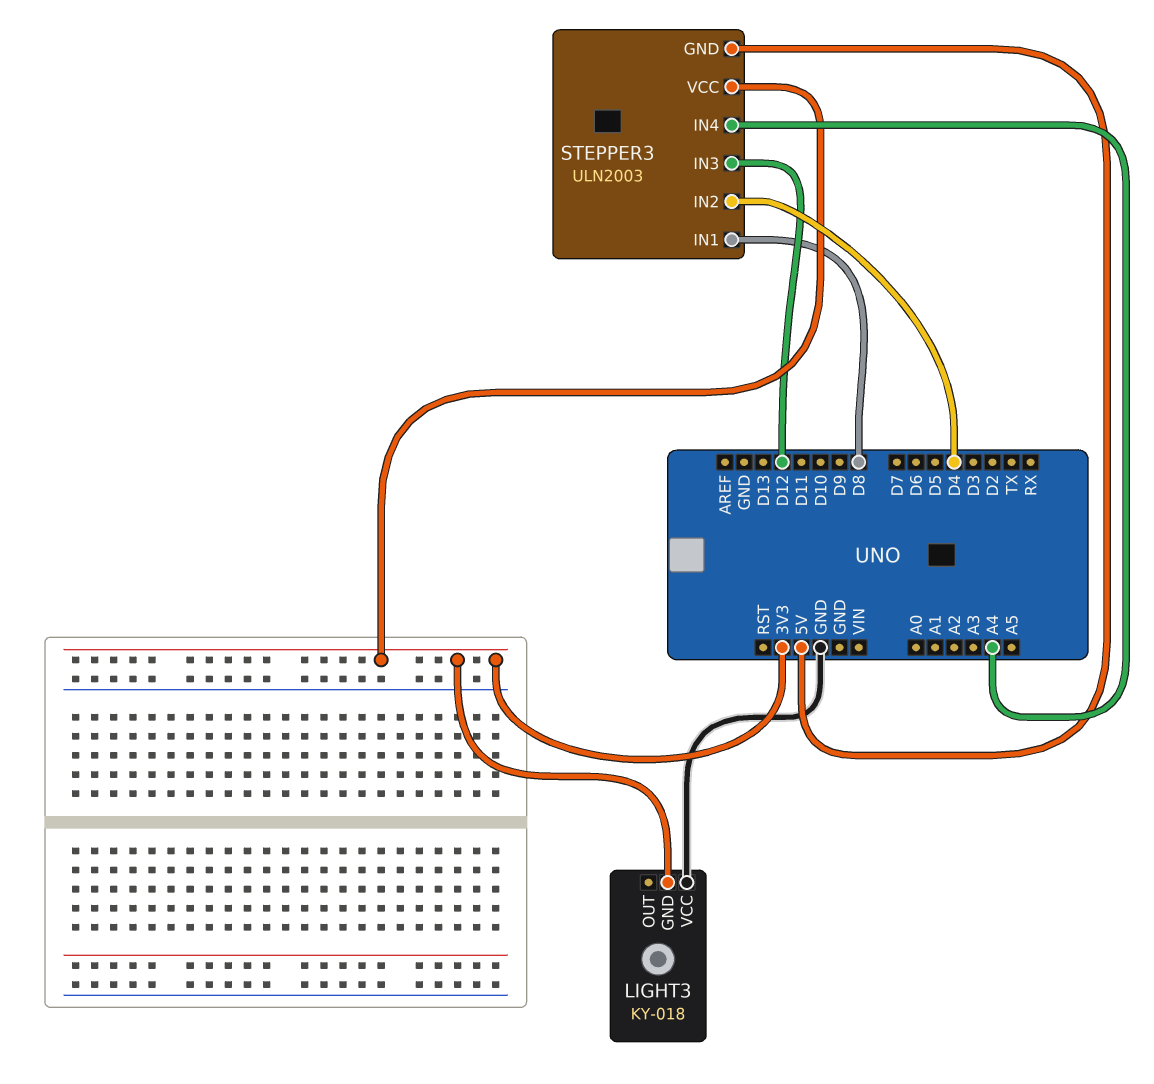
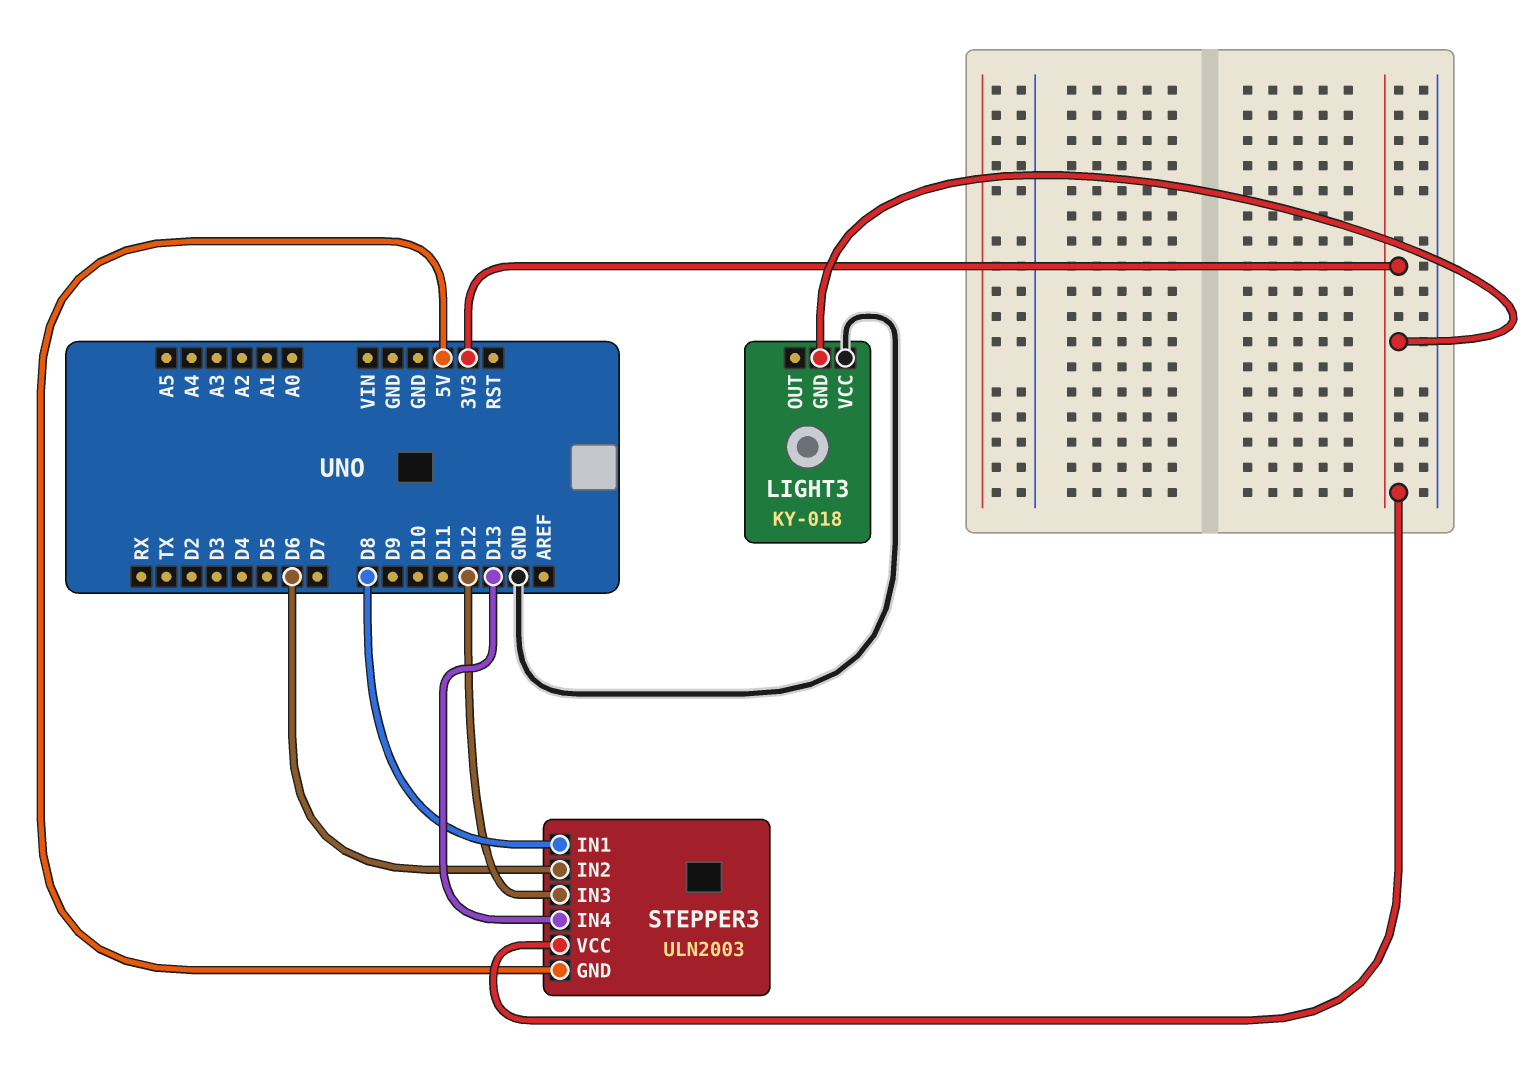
STEPPER3 pin IN2: D4 -> D6
STEPPER3 pin IN4: A4 -> D13

